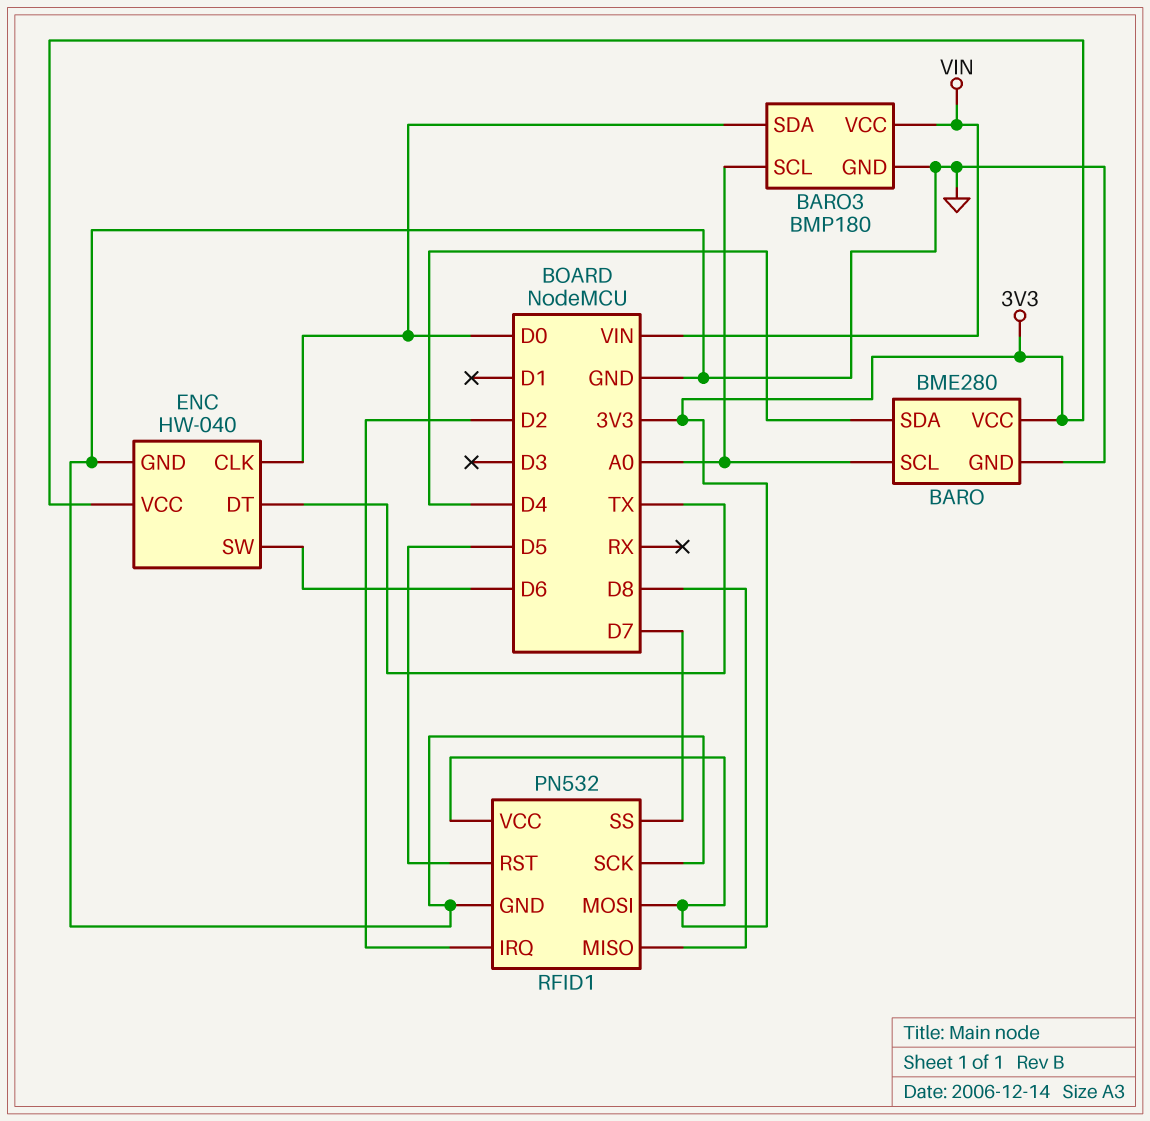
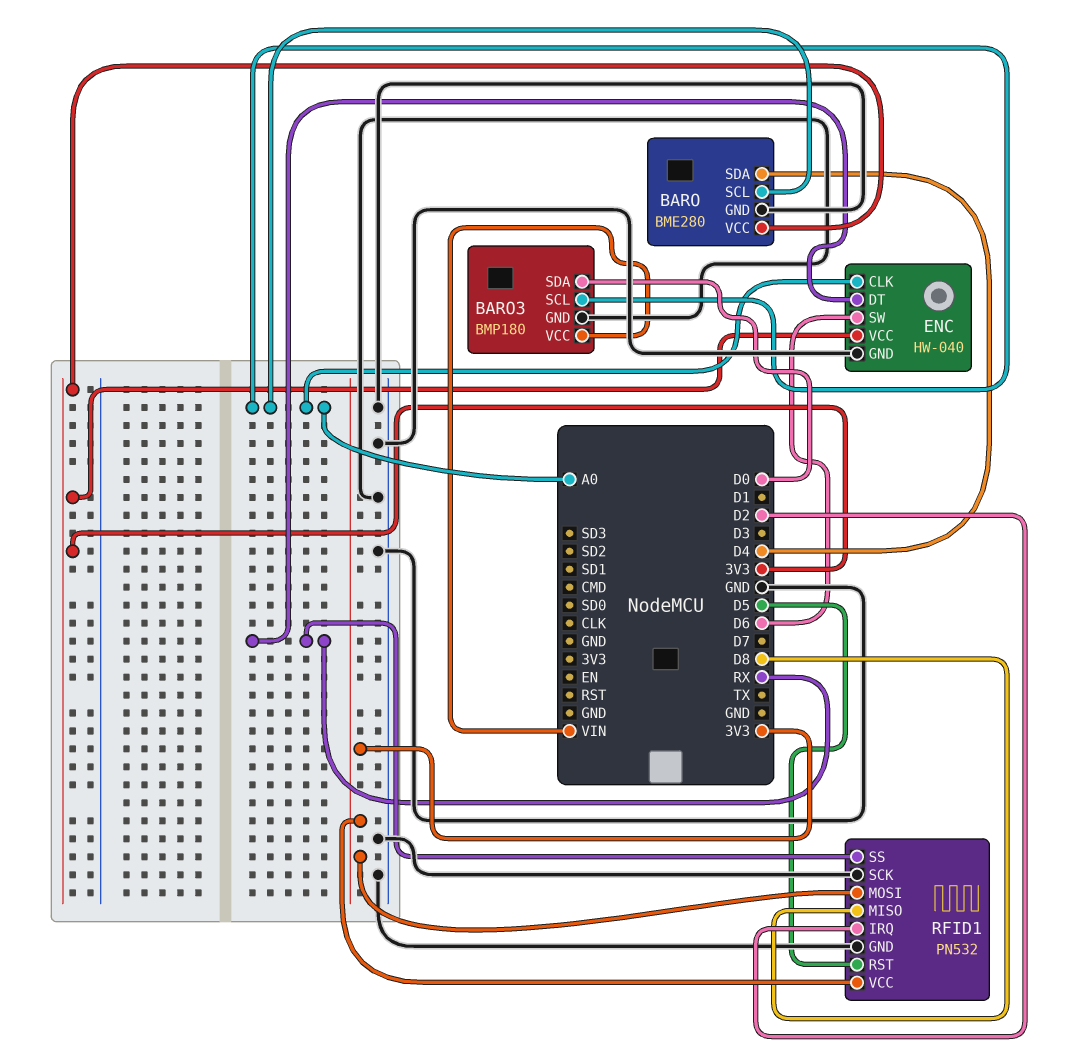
ENC pin CLK: D0 -> A0
ENC pin DT: TX -> RX
RFID1 pin SS: D7 -> RX

